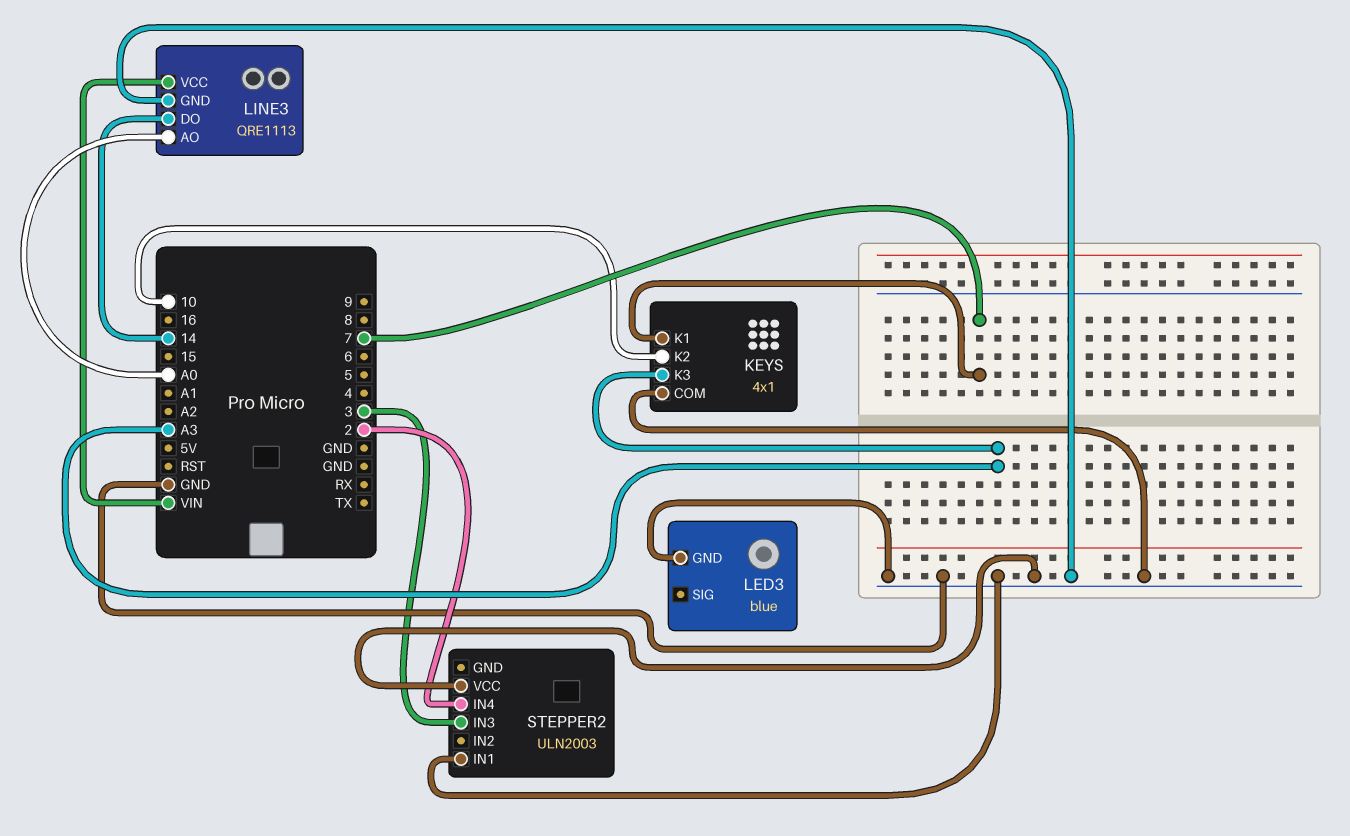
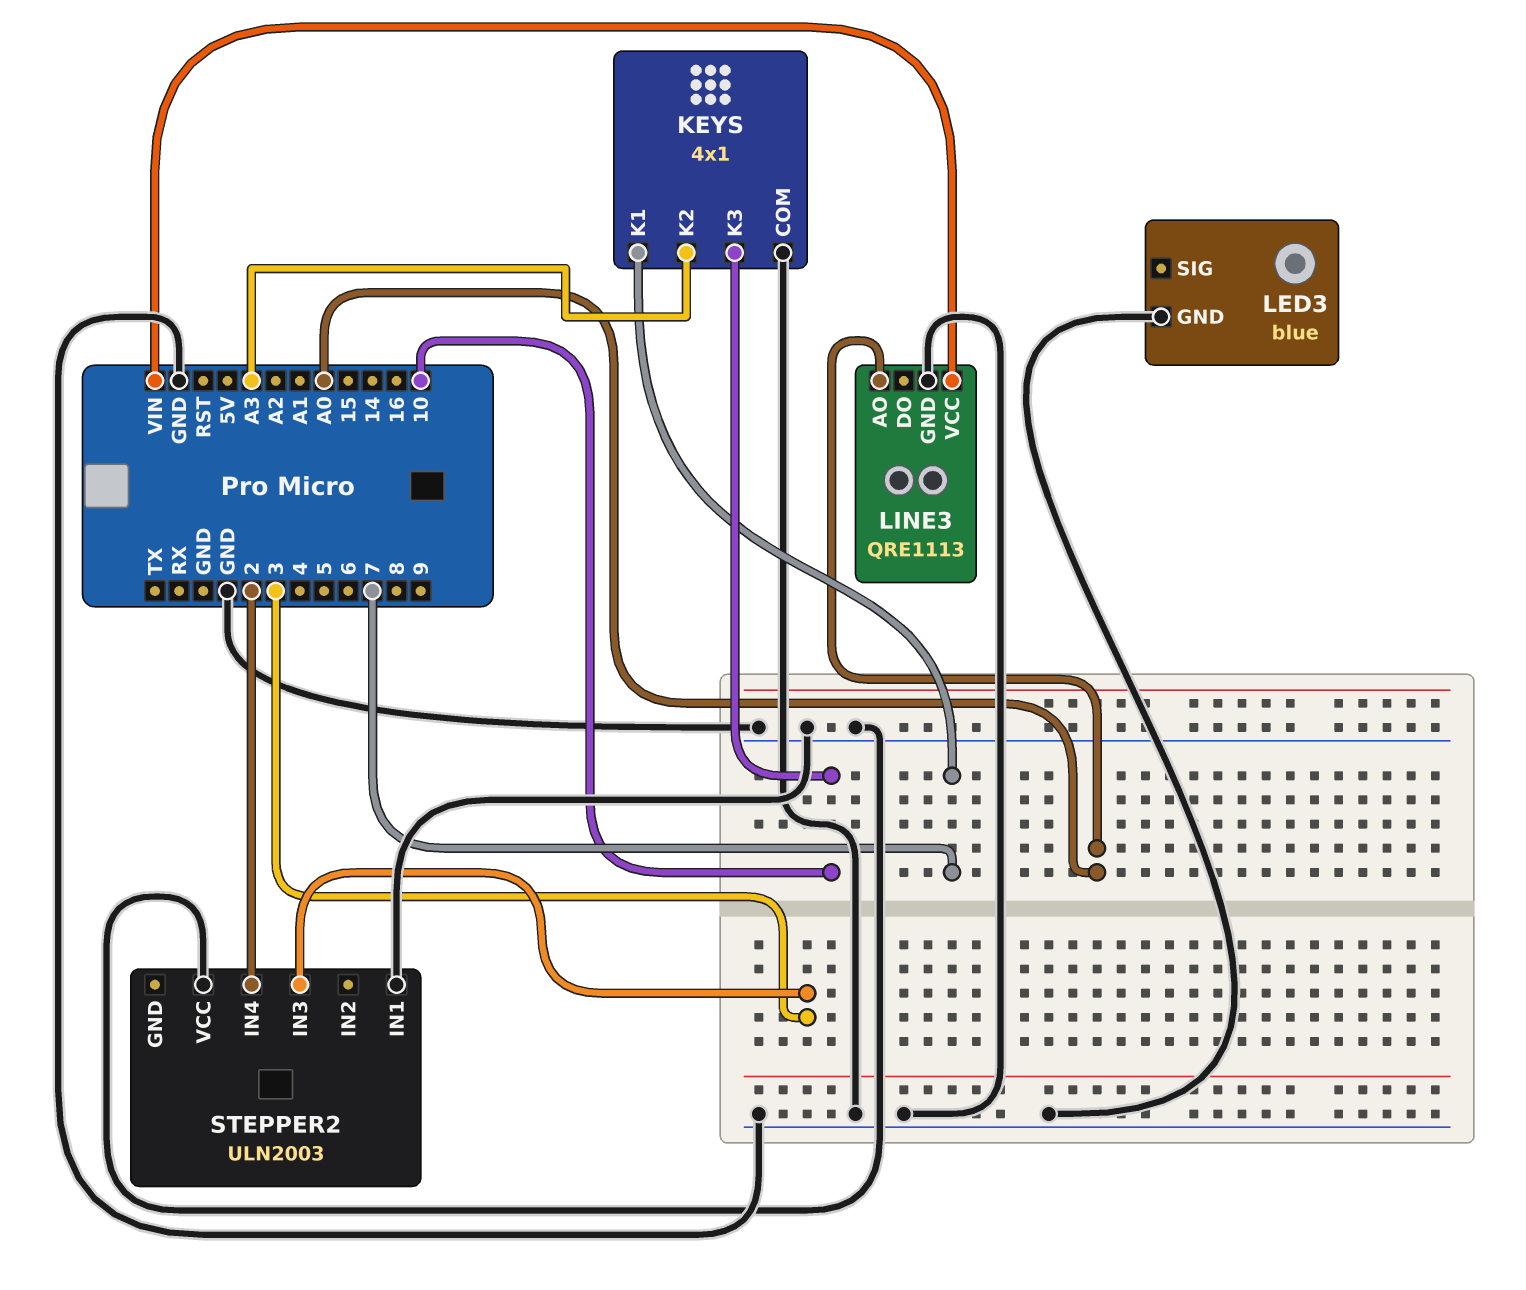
KEYS pin K2: 10 -> A3
KEYS pin K3: A3 -> 10
LINE3 pin DO: 14 -> none

